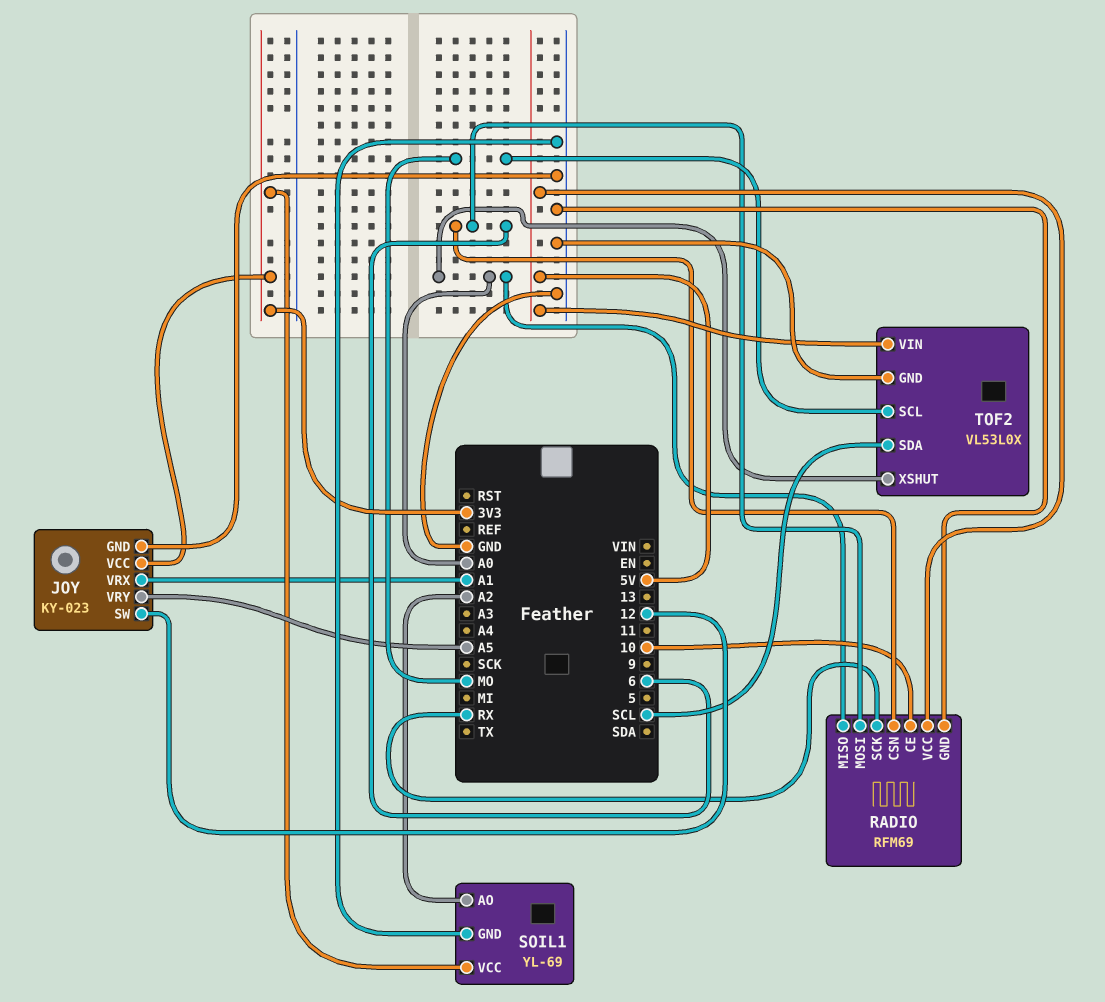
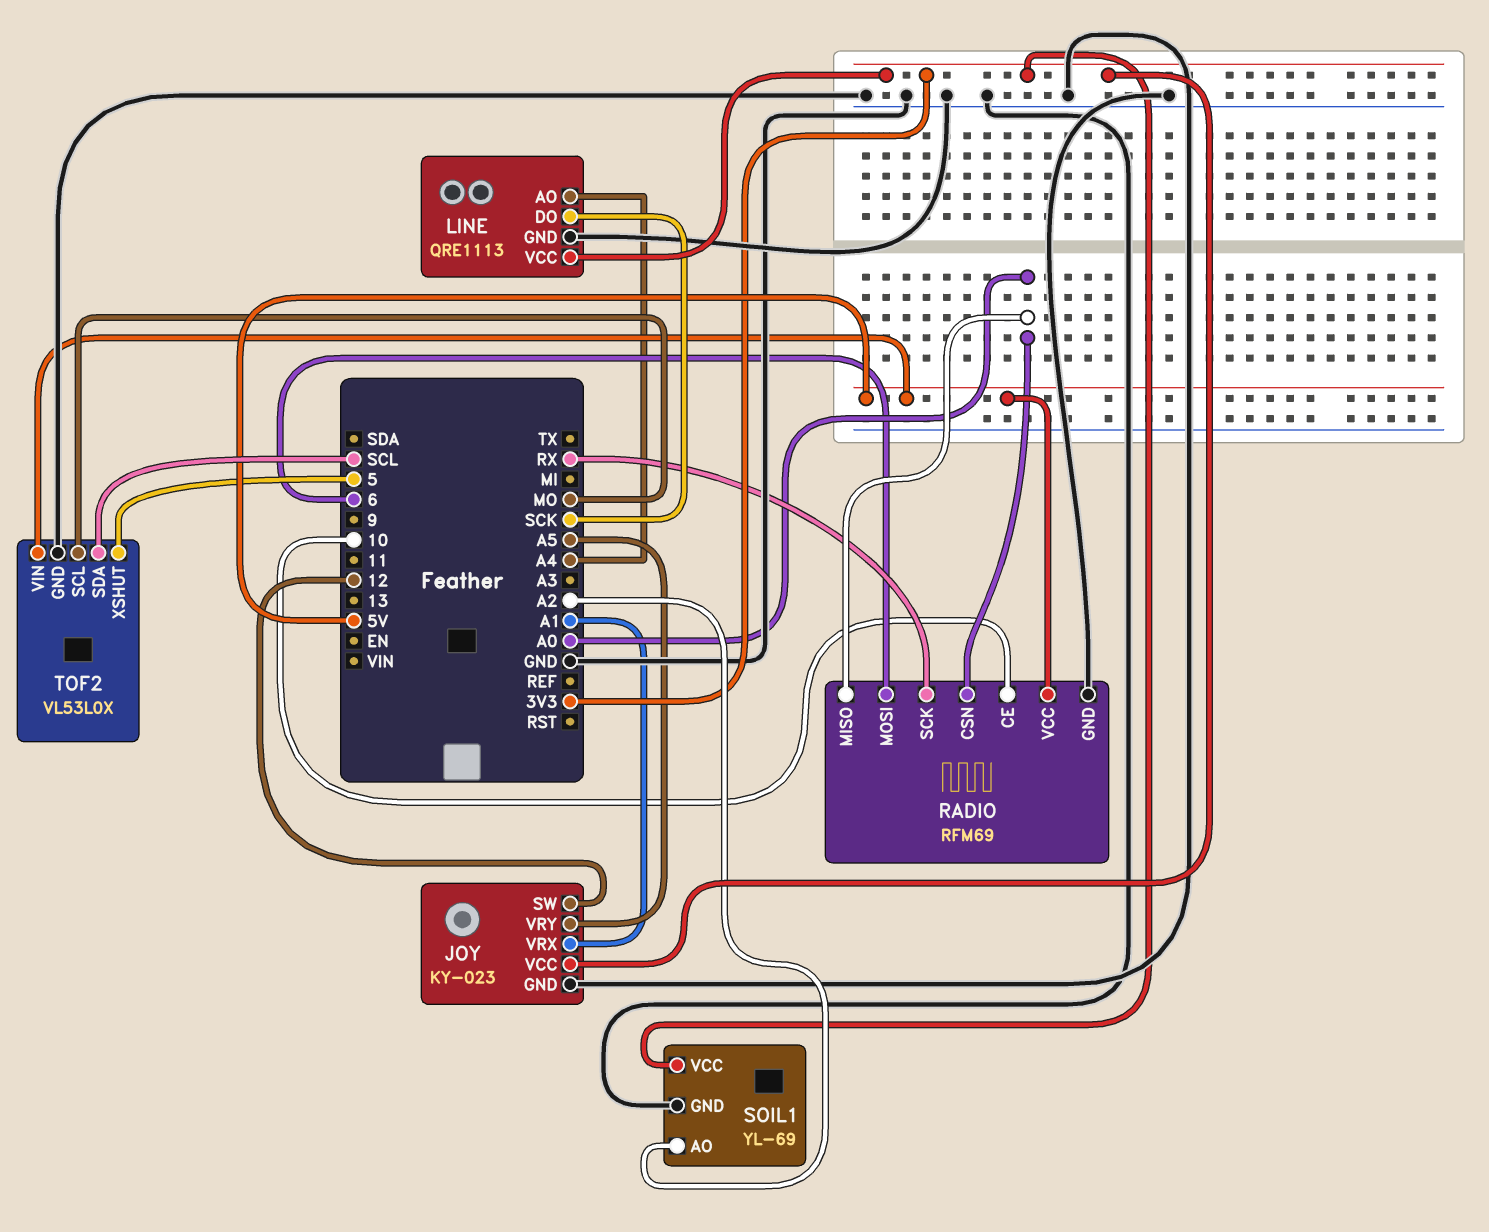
LINE: none -> QRE1113
LINE pin AO: none -> A4
LINE pin DO: none -> SCK
LINE pin GND: none -> GND
LINE pin VCC: none -> 3V3
RADIO pin CSN: 6 -> A0
TOF2 pin XSHUT: A0 -> 5

